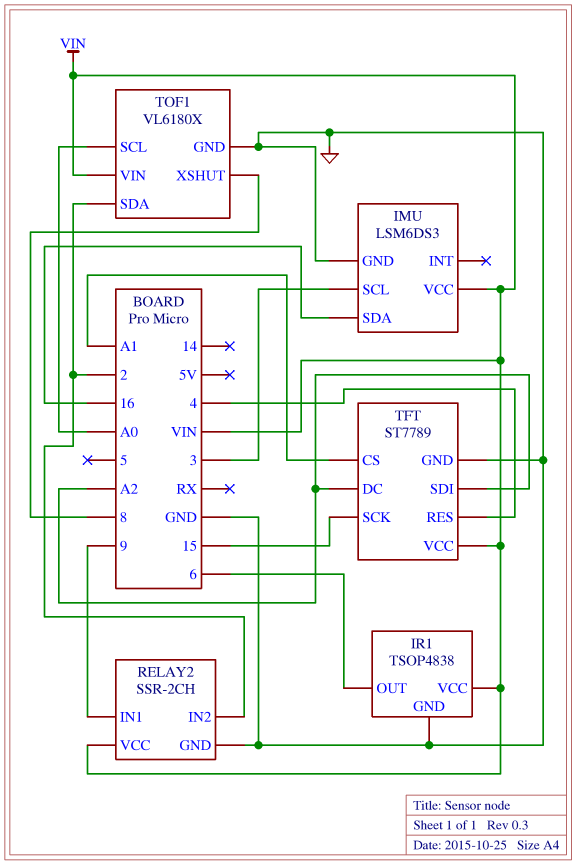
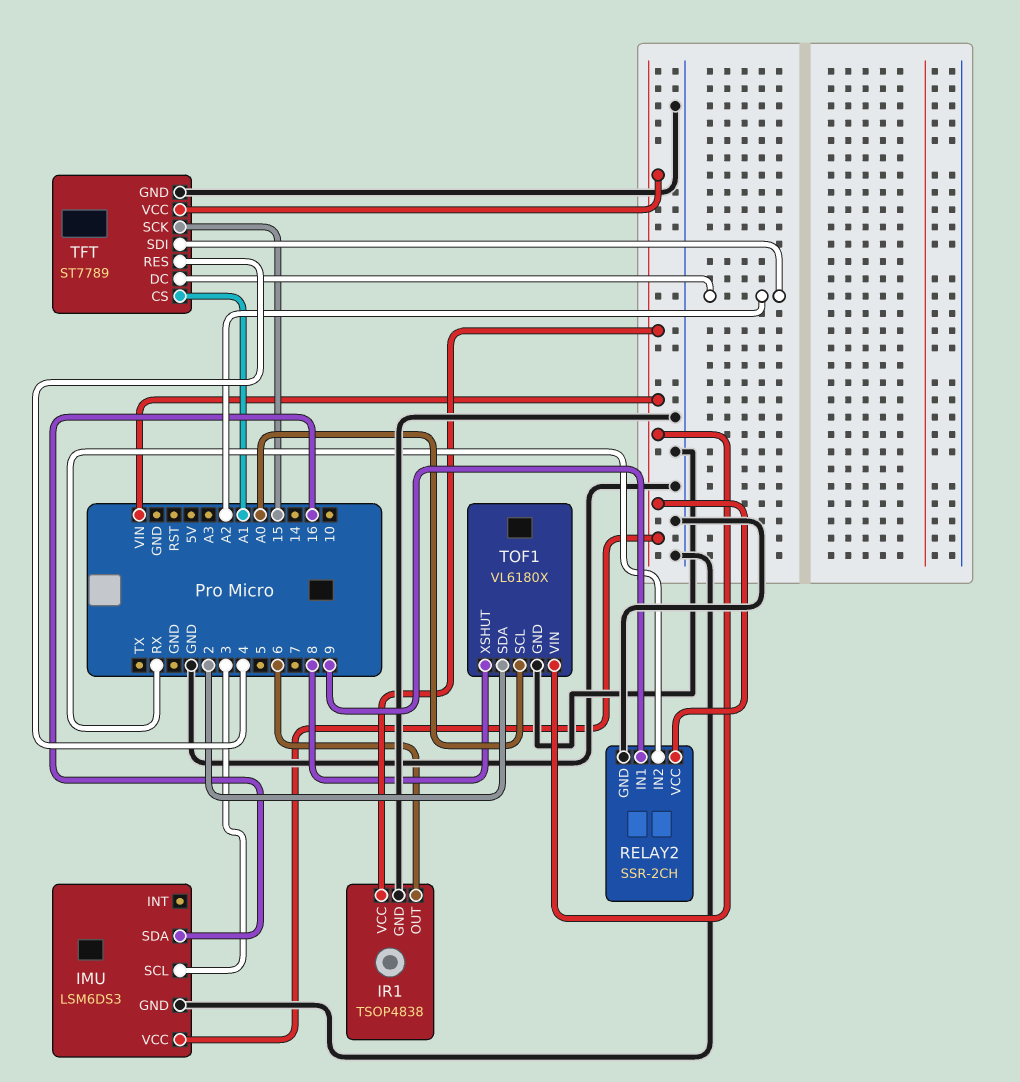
RELAY2 pin IN2: 2 -> RX

